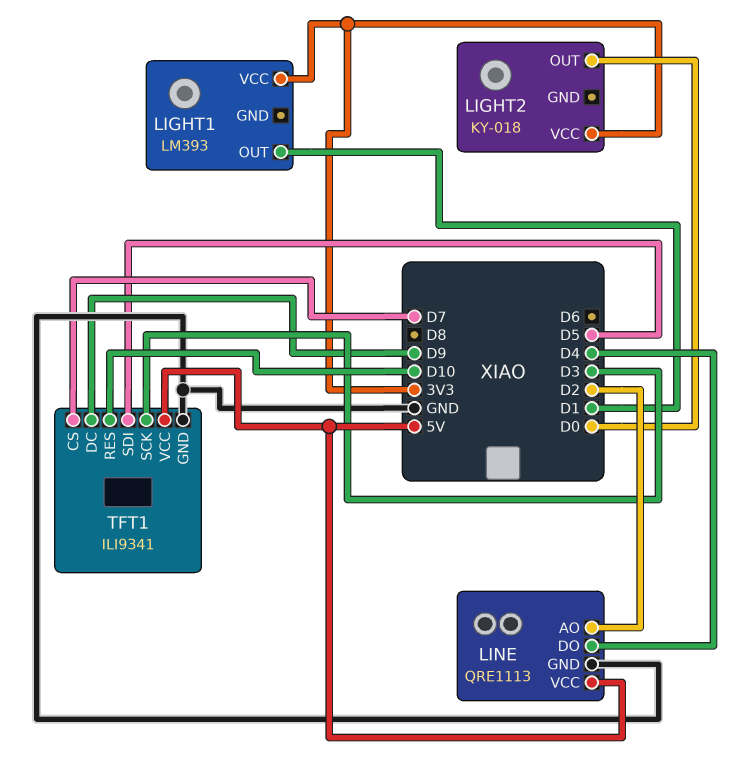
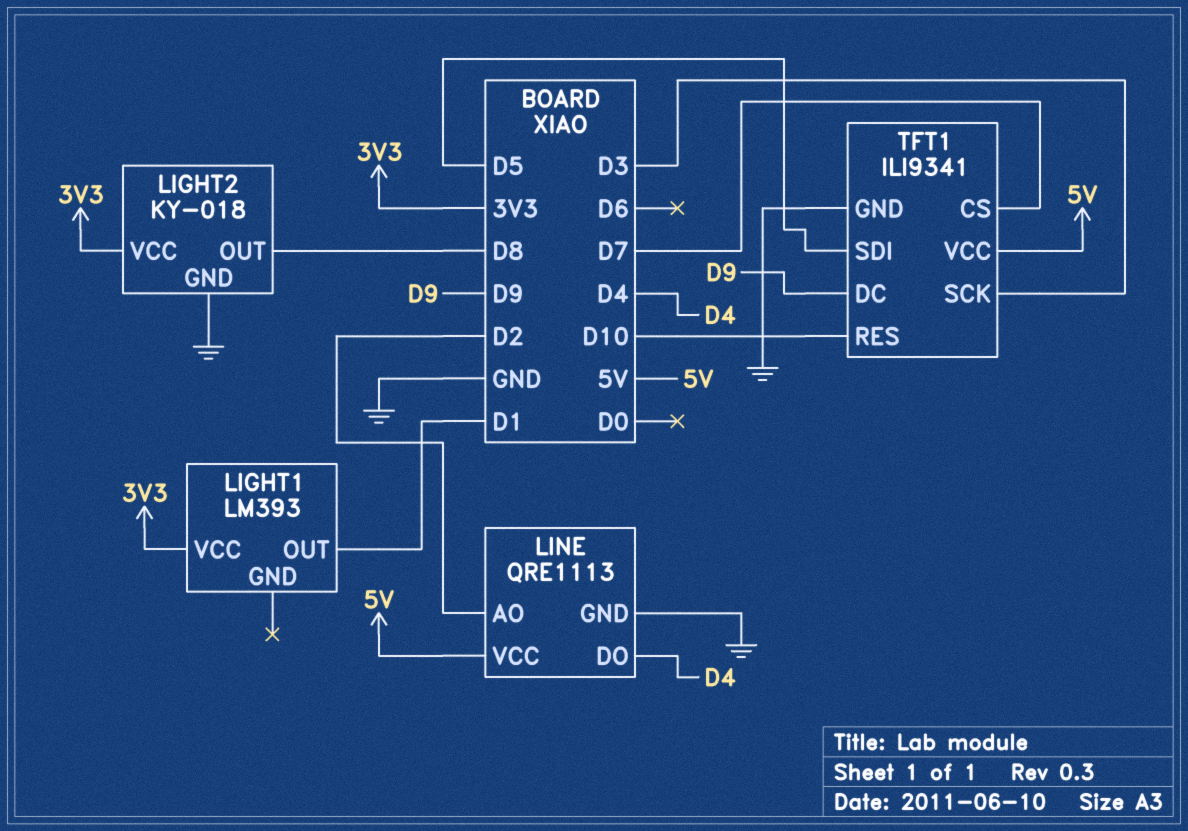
LIGHT2 pin GND: none -> GND
LIGHT2 pin OUT: D0 -> D8

